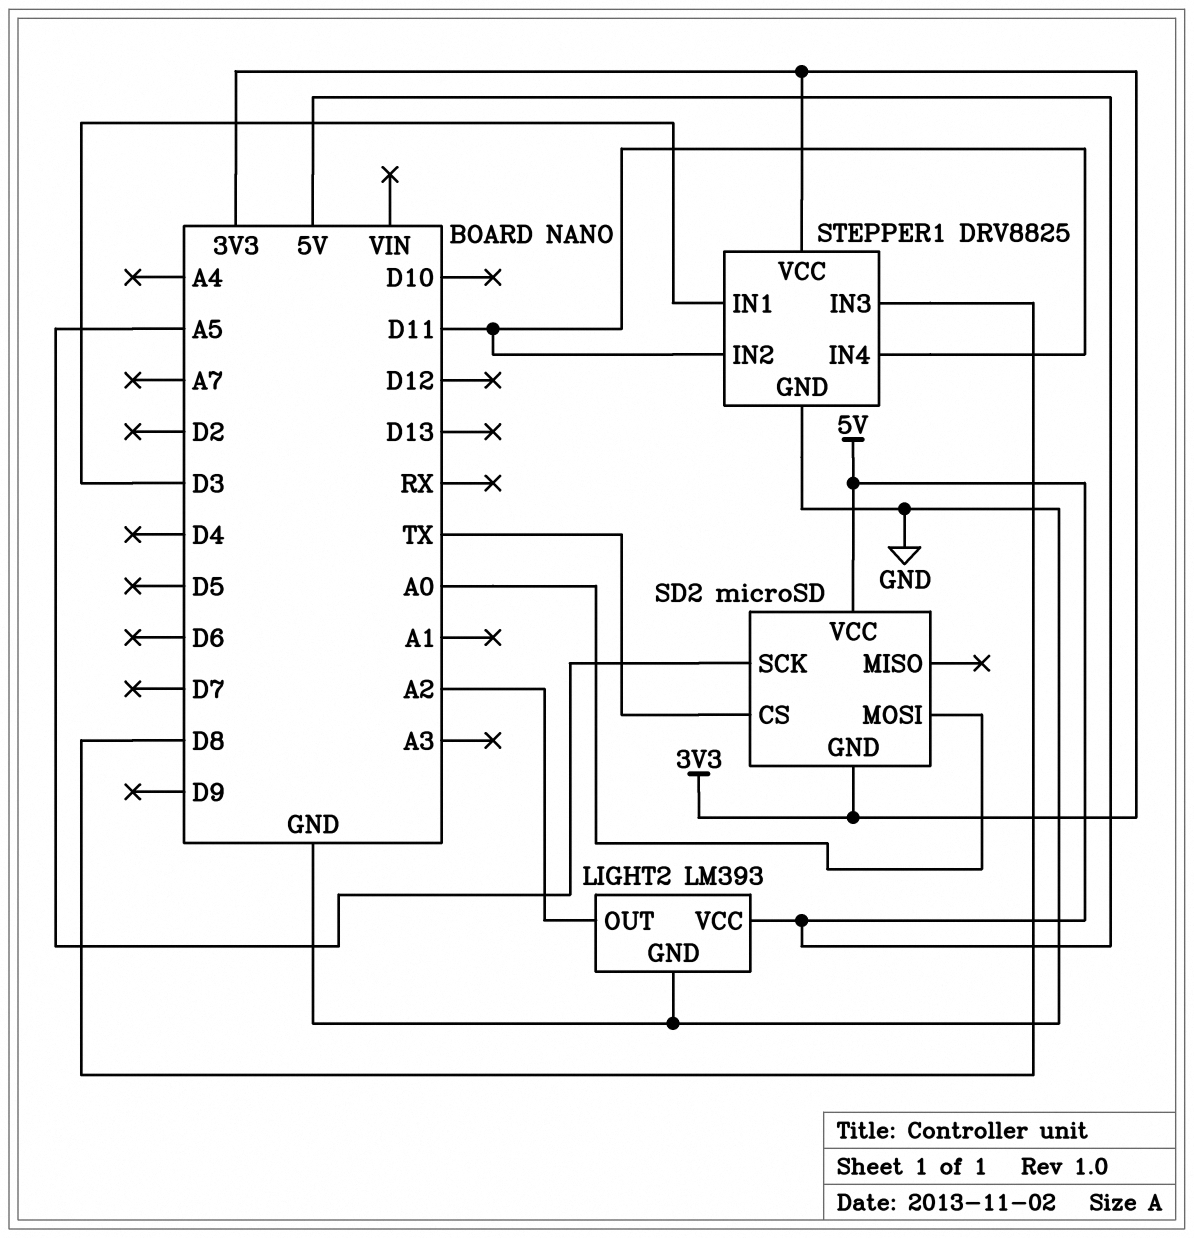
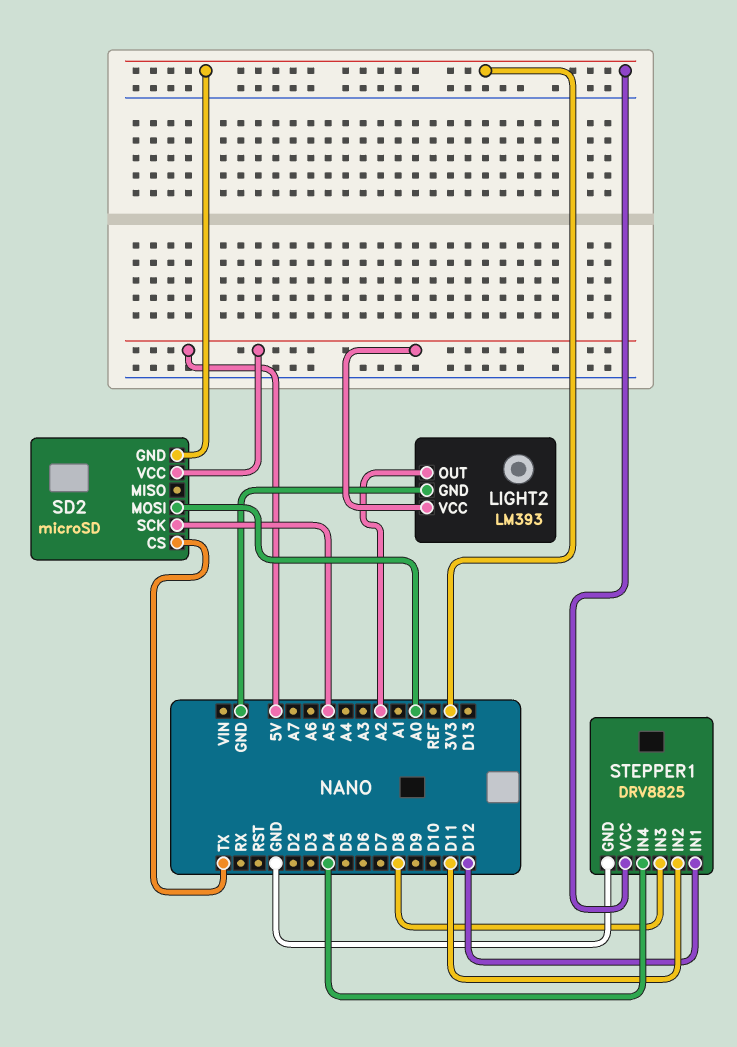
STEPPER1 pin IN1: D3 -> D12
STEPPER1 pin IN4: D11 -> D4

